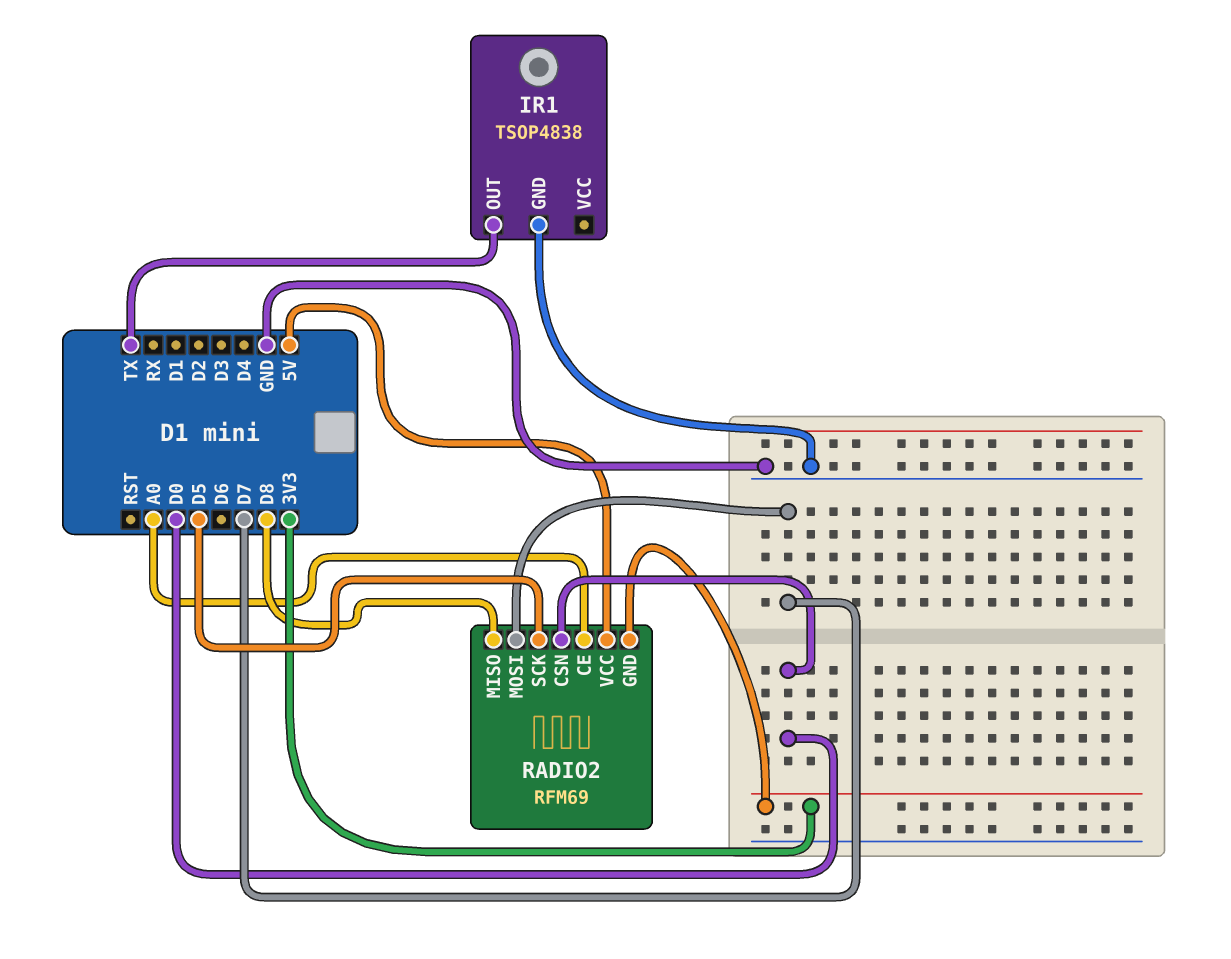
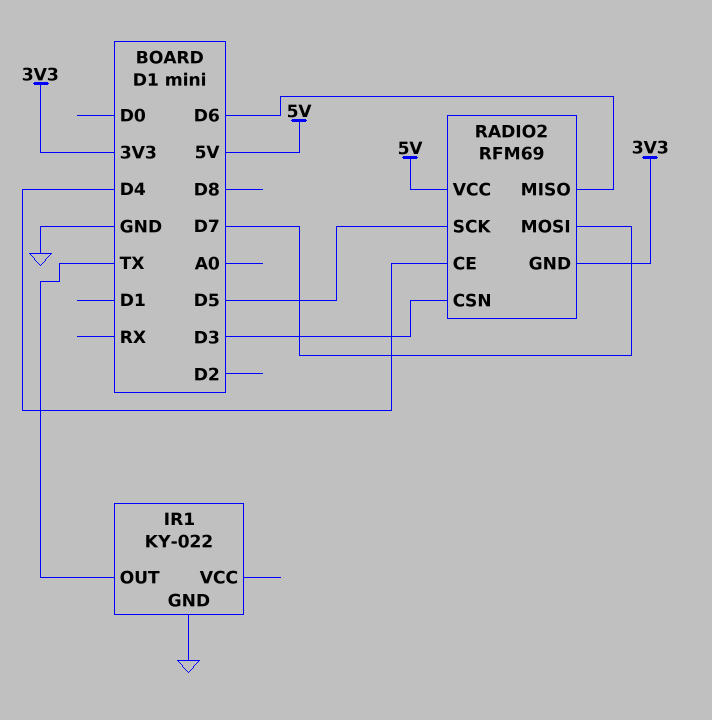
IR1: TSOP4838 -> KY-022
RADIO2 pin CE: A0 -> D4
RADIO2 pin CSN: D0 -> D3
RADIO2 pin MISO: D8 -> D6

